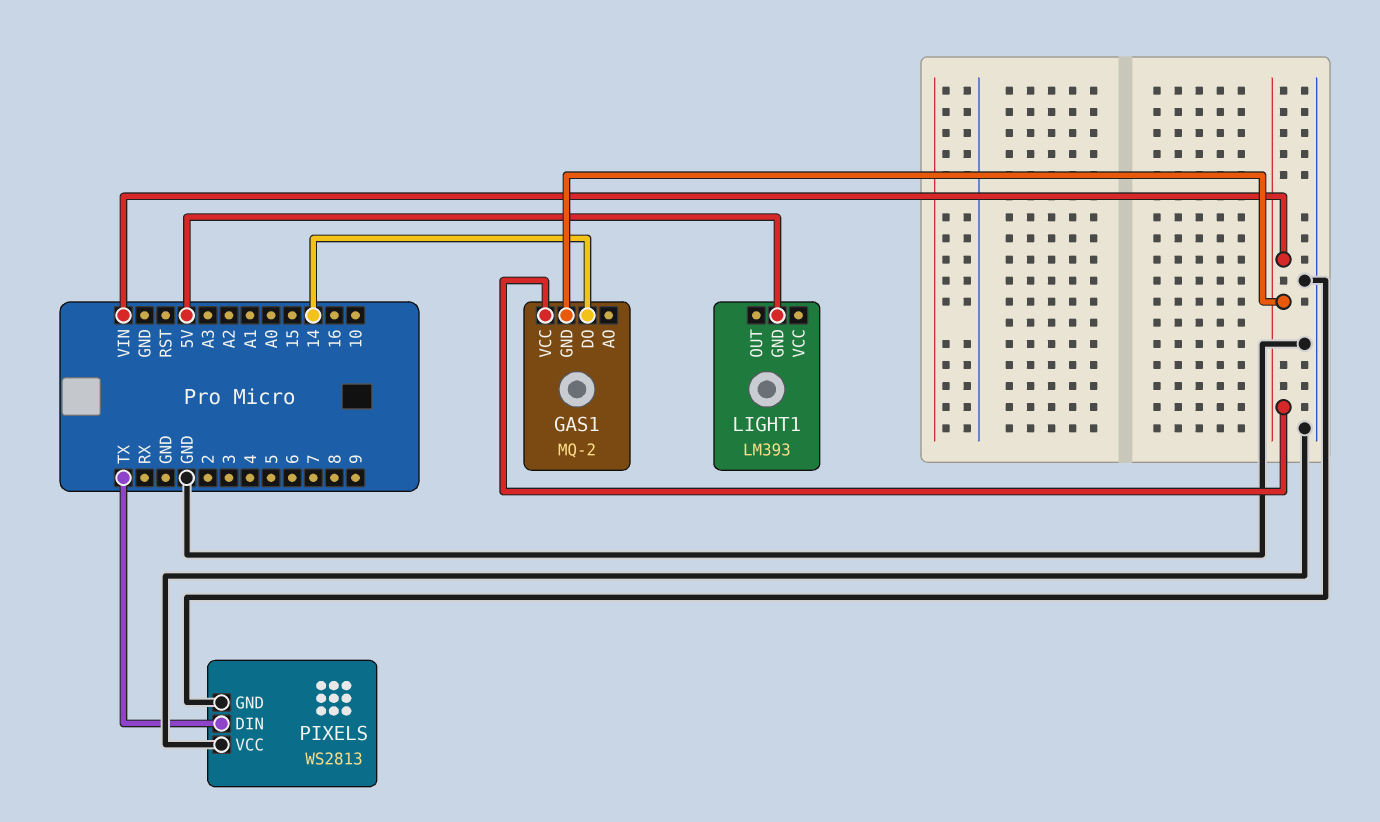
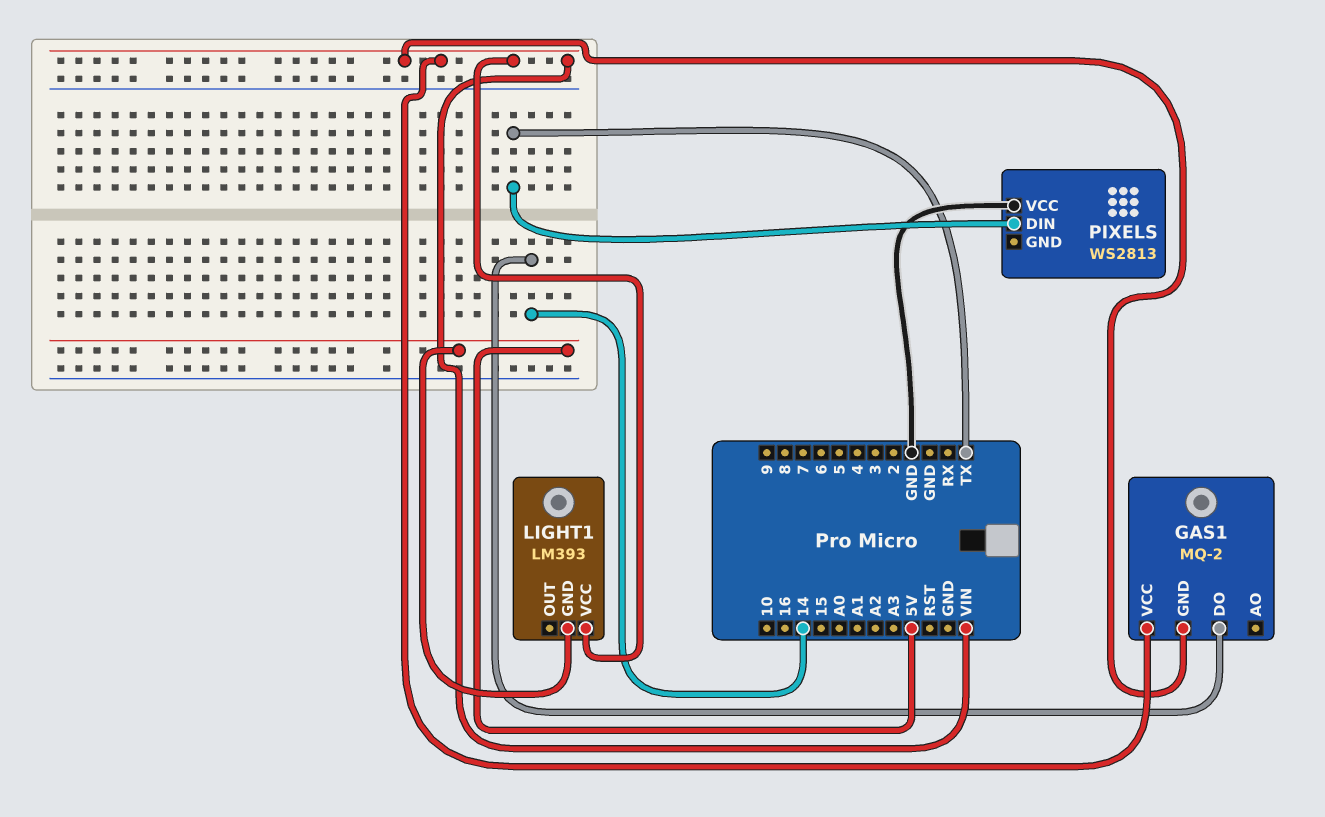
LIGHT1 pin VCC: none -> VIN
PIXELS pin GND: GND -> none

